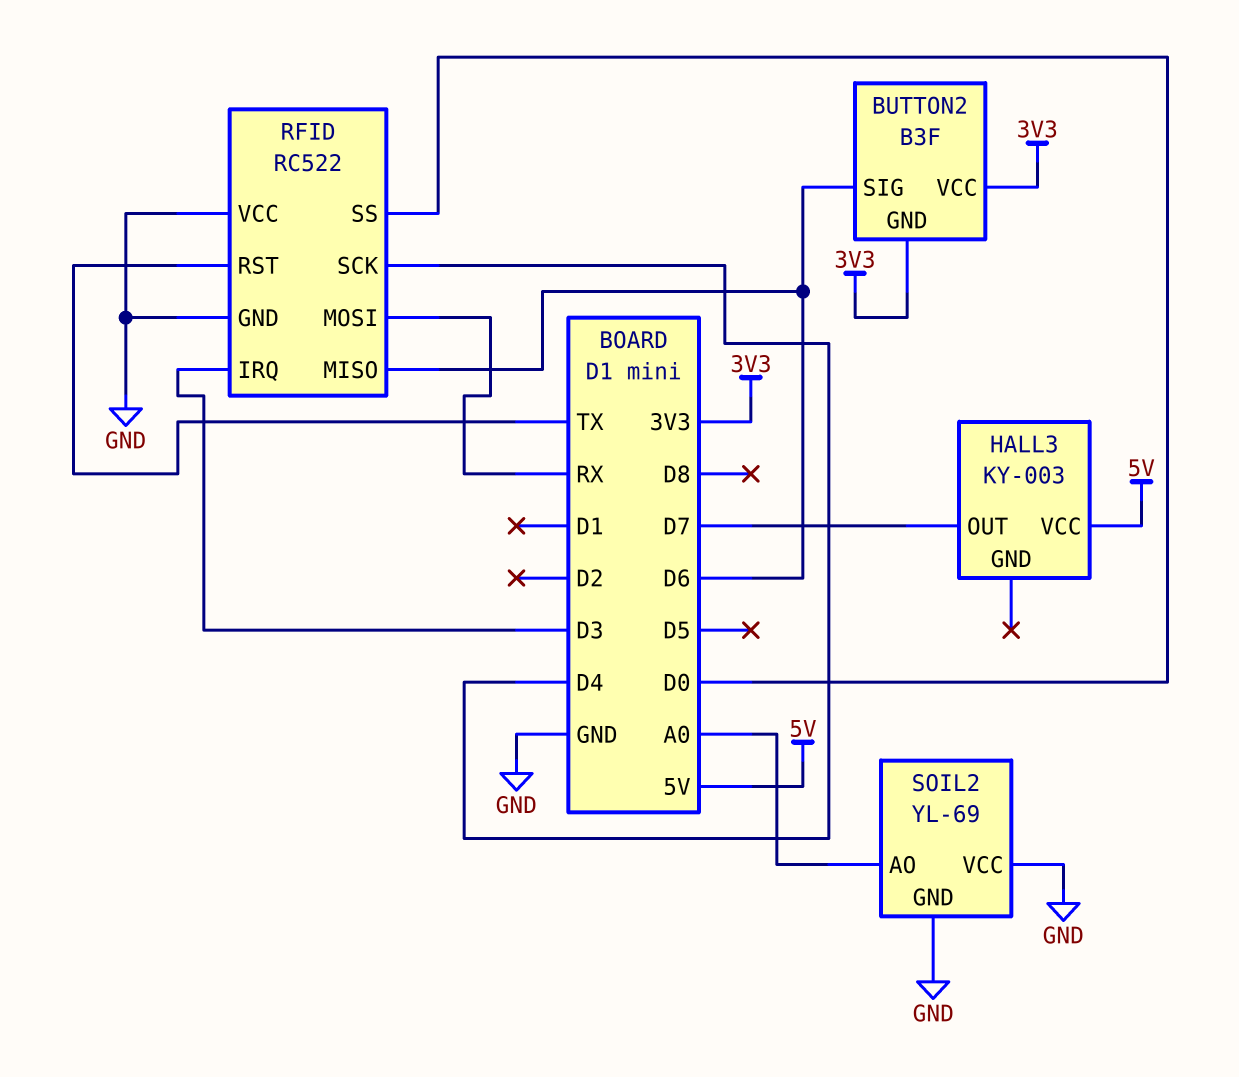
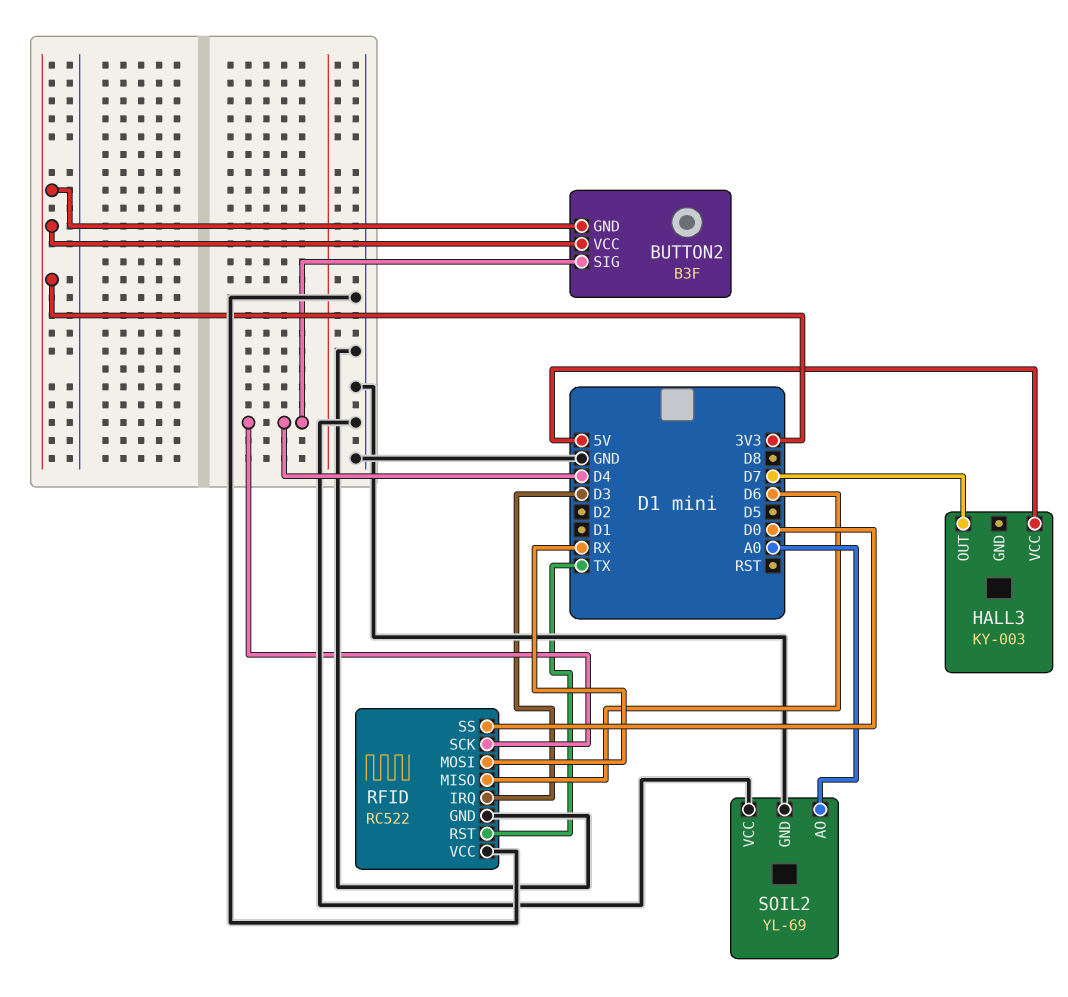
BUTTON2 pin SIG: D6 -> D4

